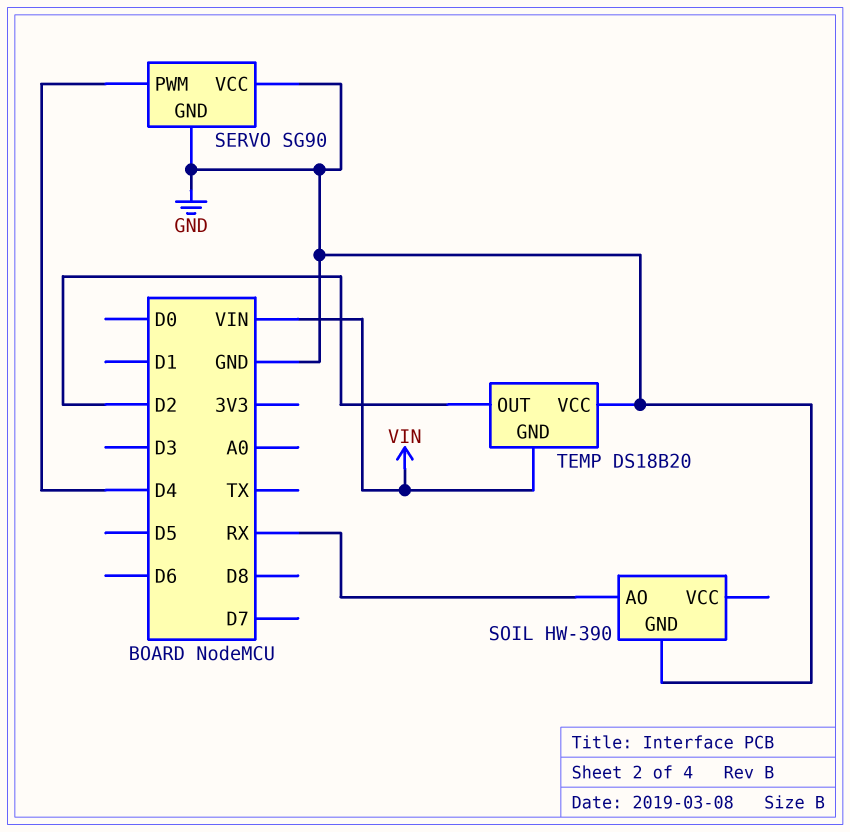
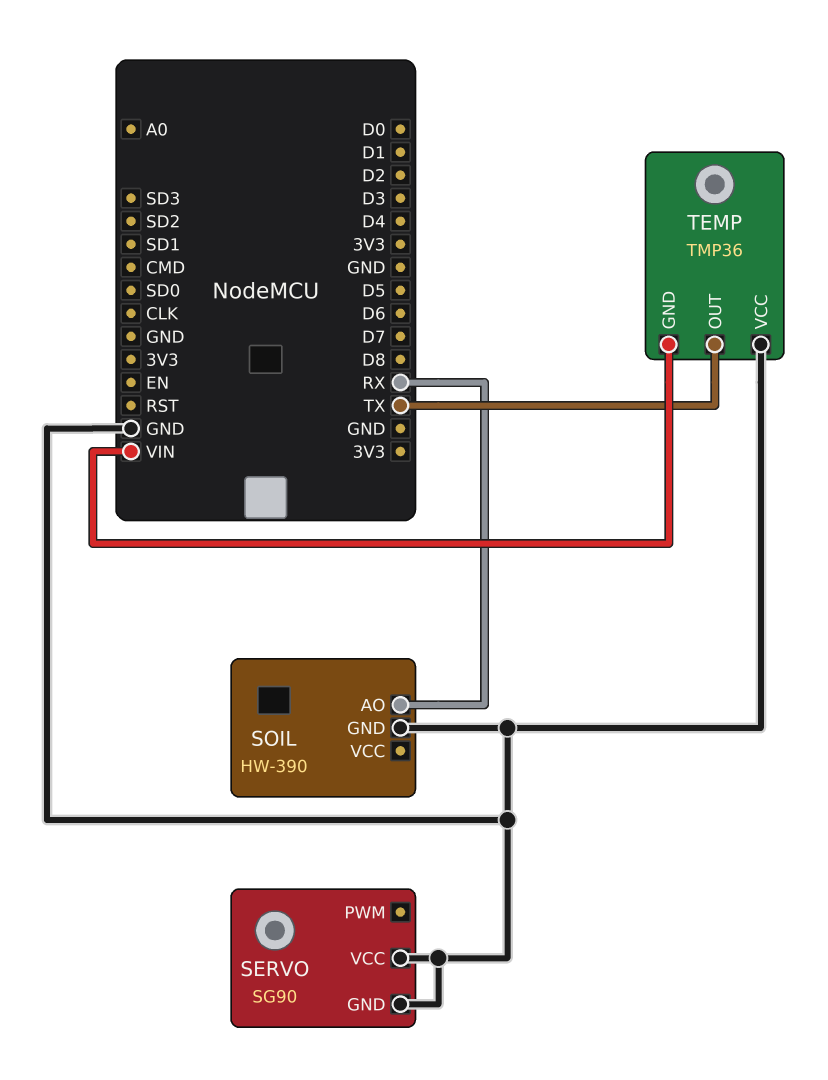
SERVO pin PWM: D4 -> none
TEMP: DS18B20 -> TMP36
TEMP pin OUT: D2 -> TX

